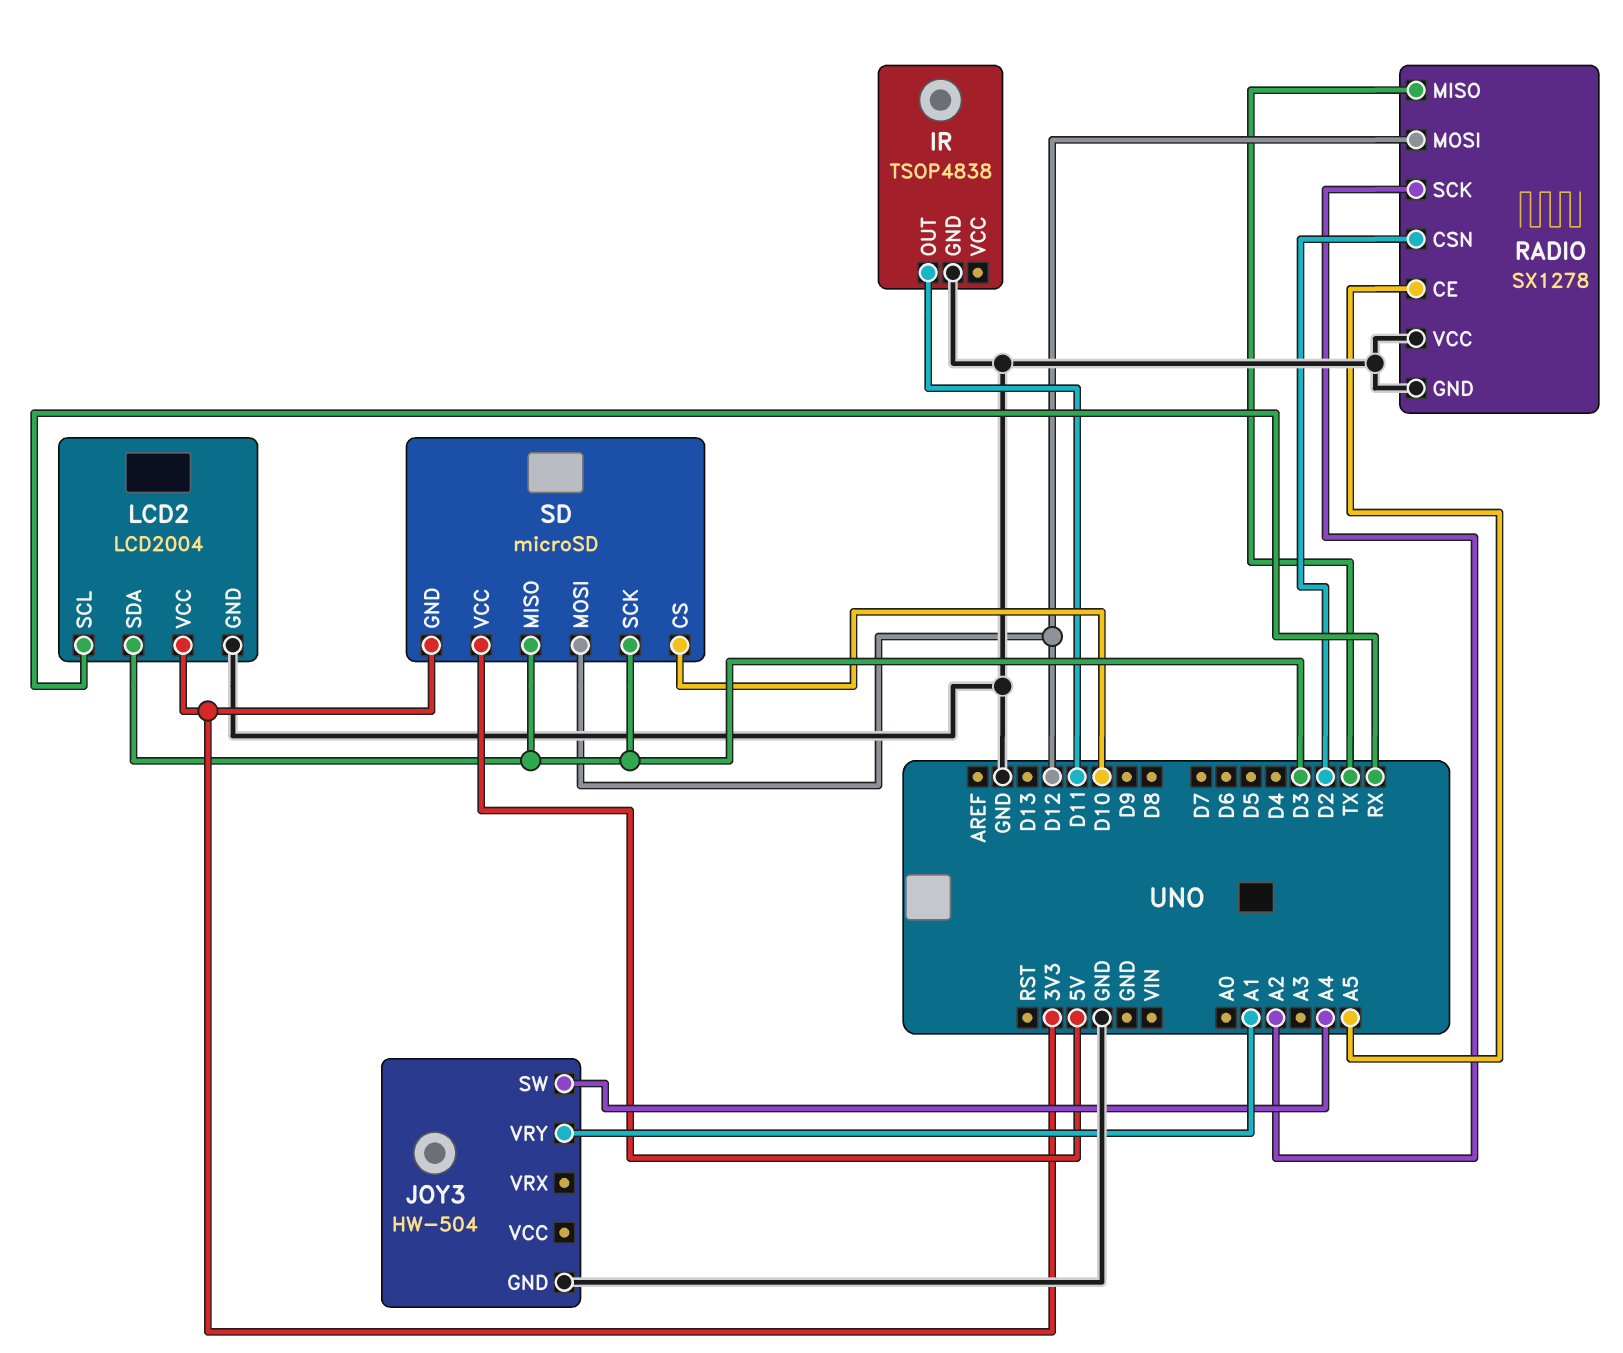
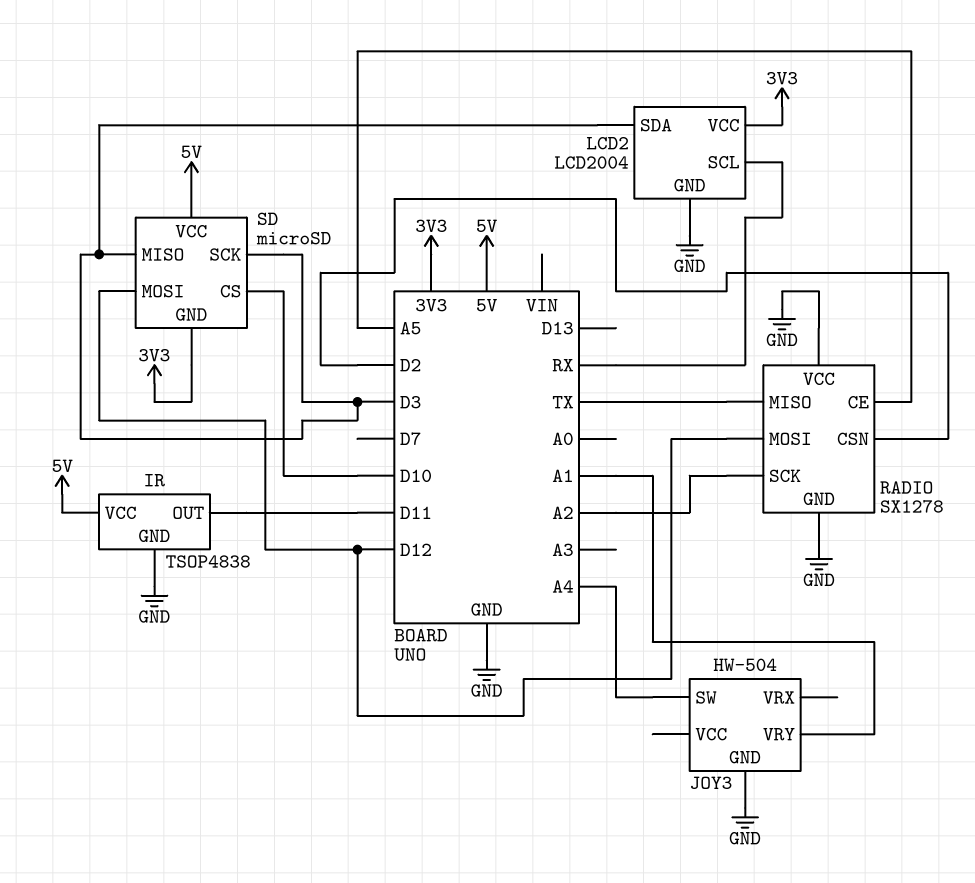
IR pin VCC: none -> 5V

